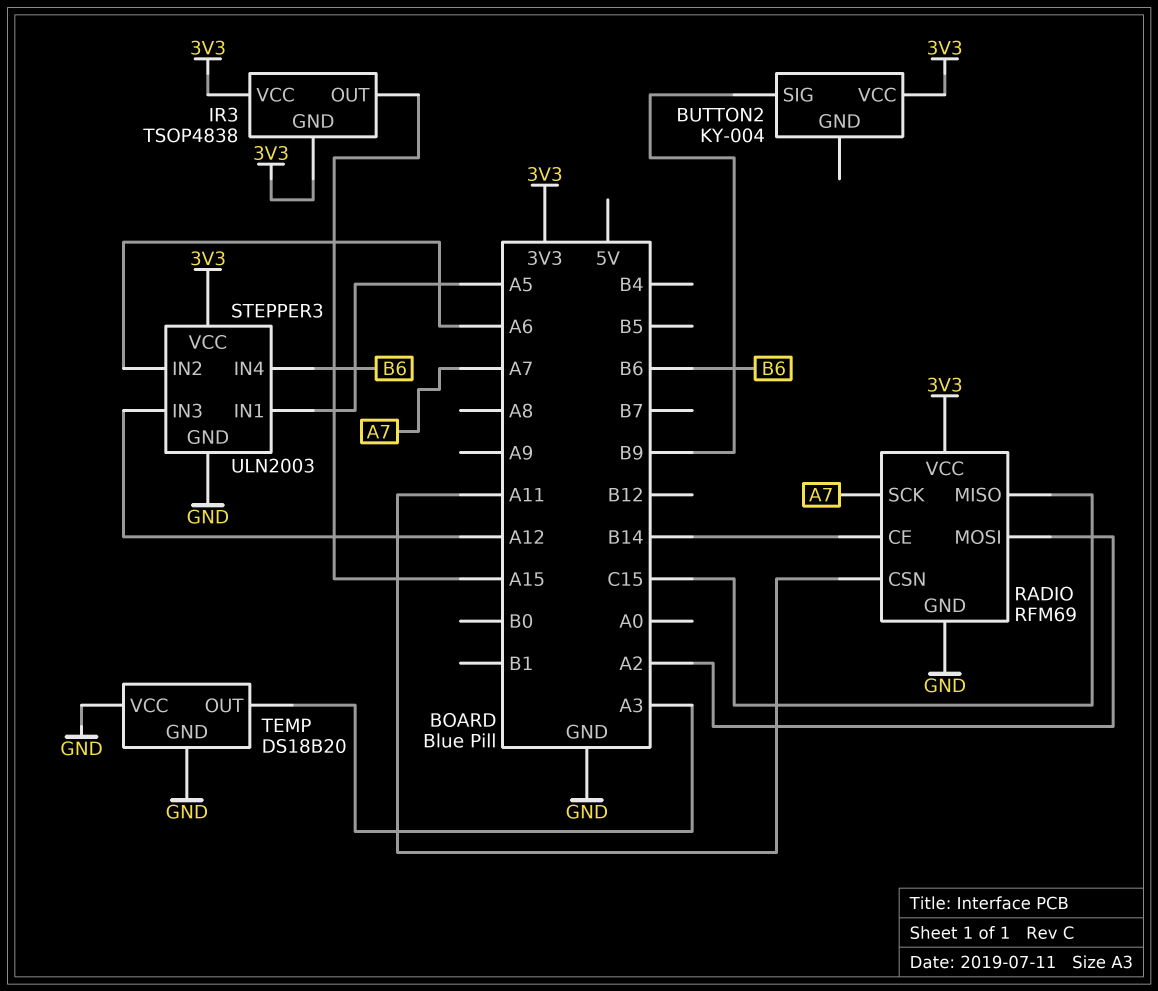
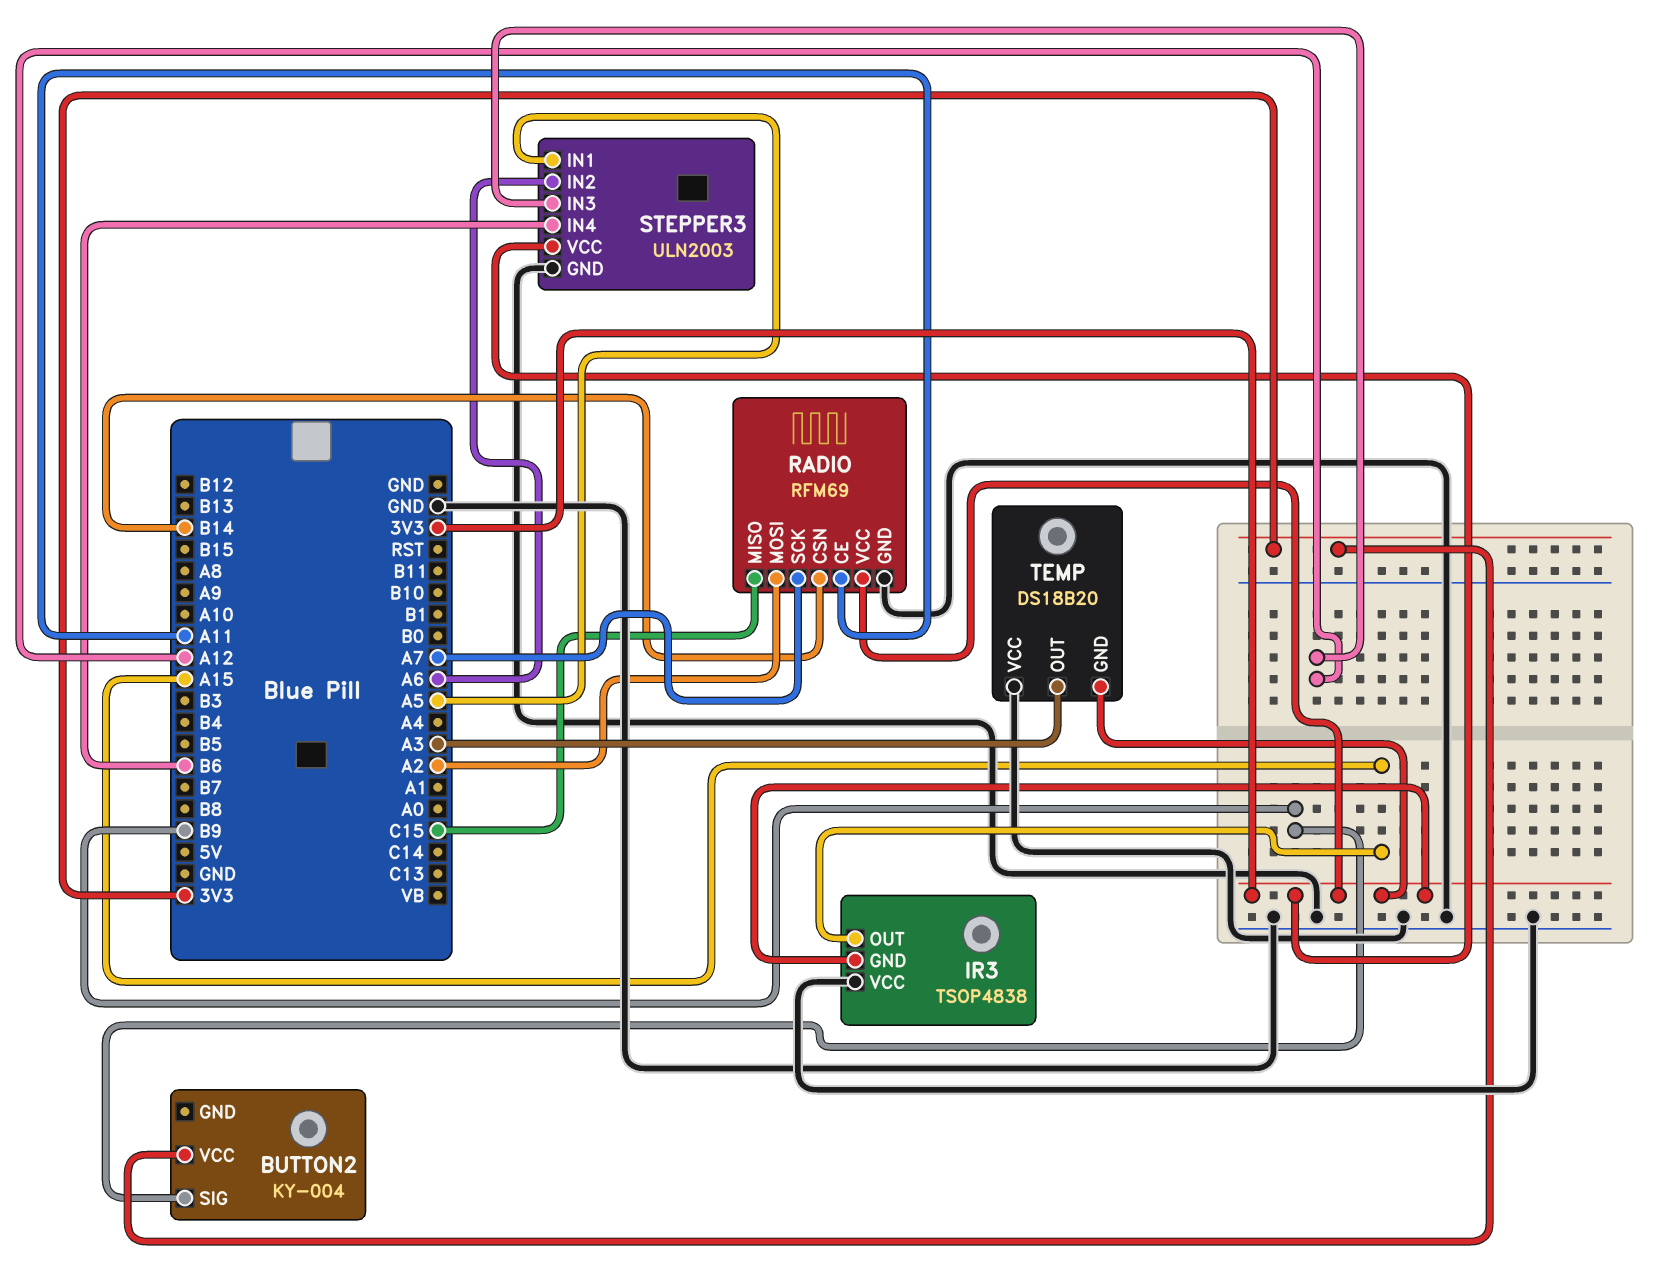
IR3 pin VCC: 3V3 -> GND
RADIO pin CE: B14 -> A11
RADIO pin CSN: A11 -> B14
TEMP pin GND: GND -> 3V3

